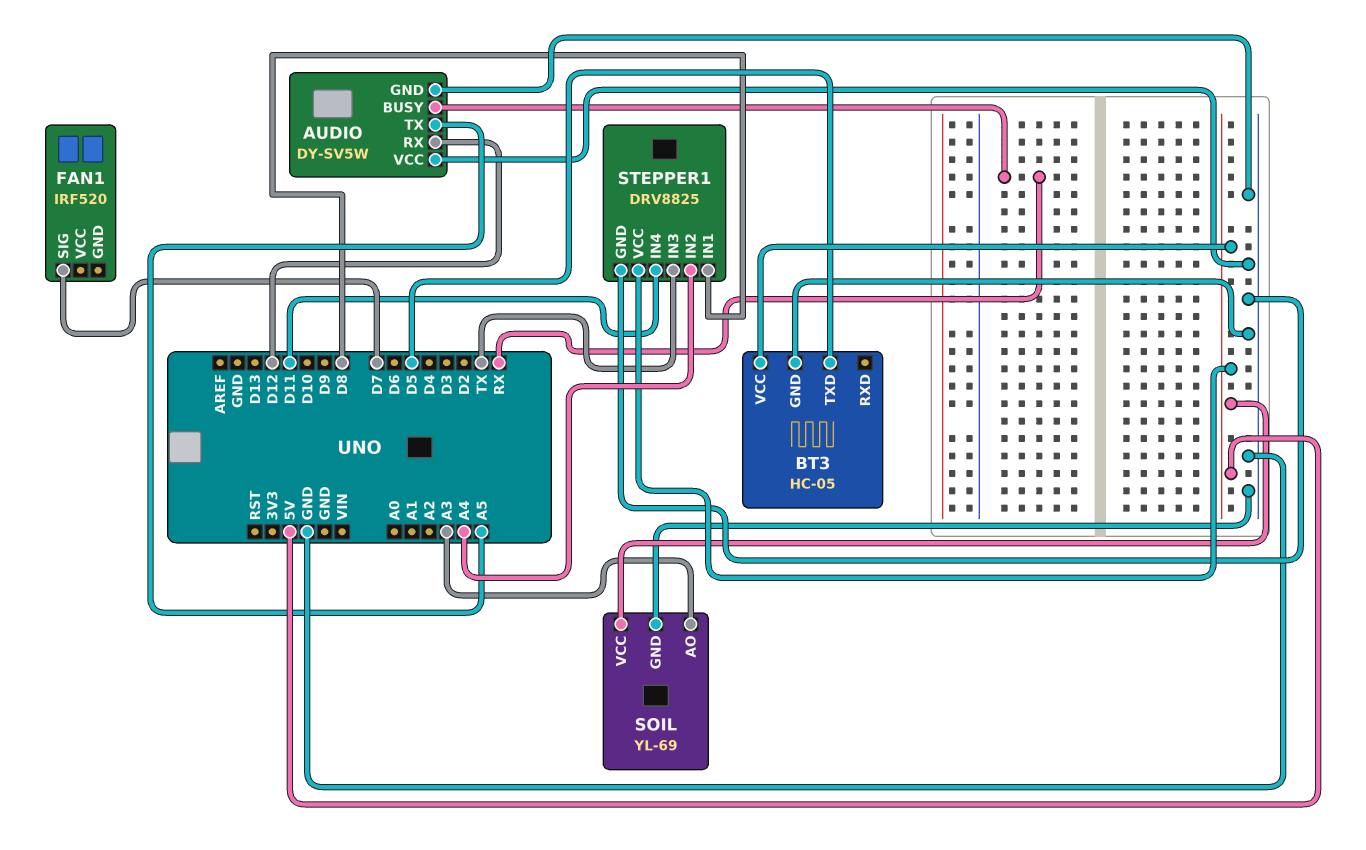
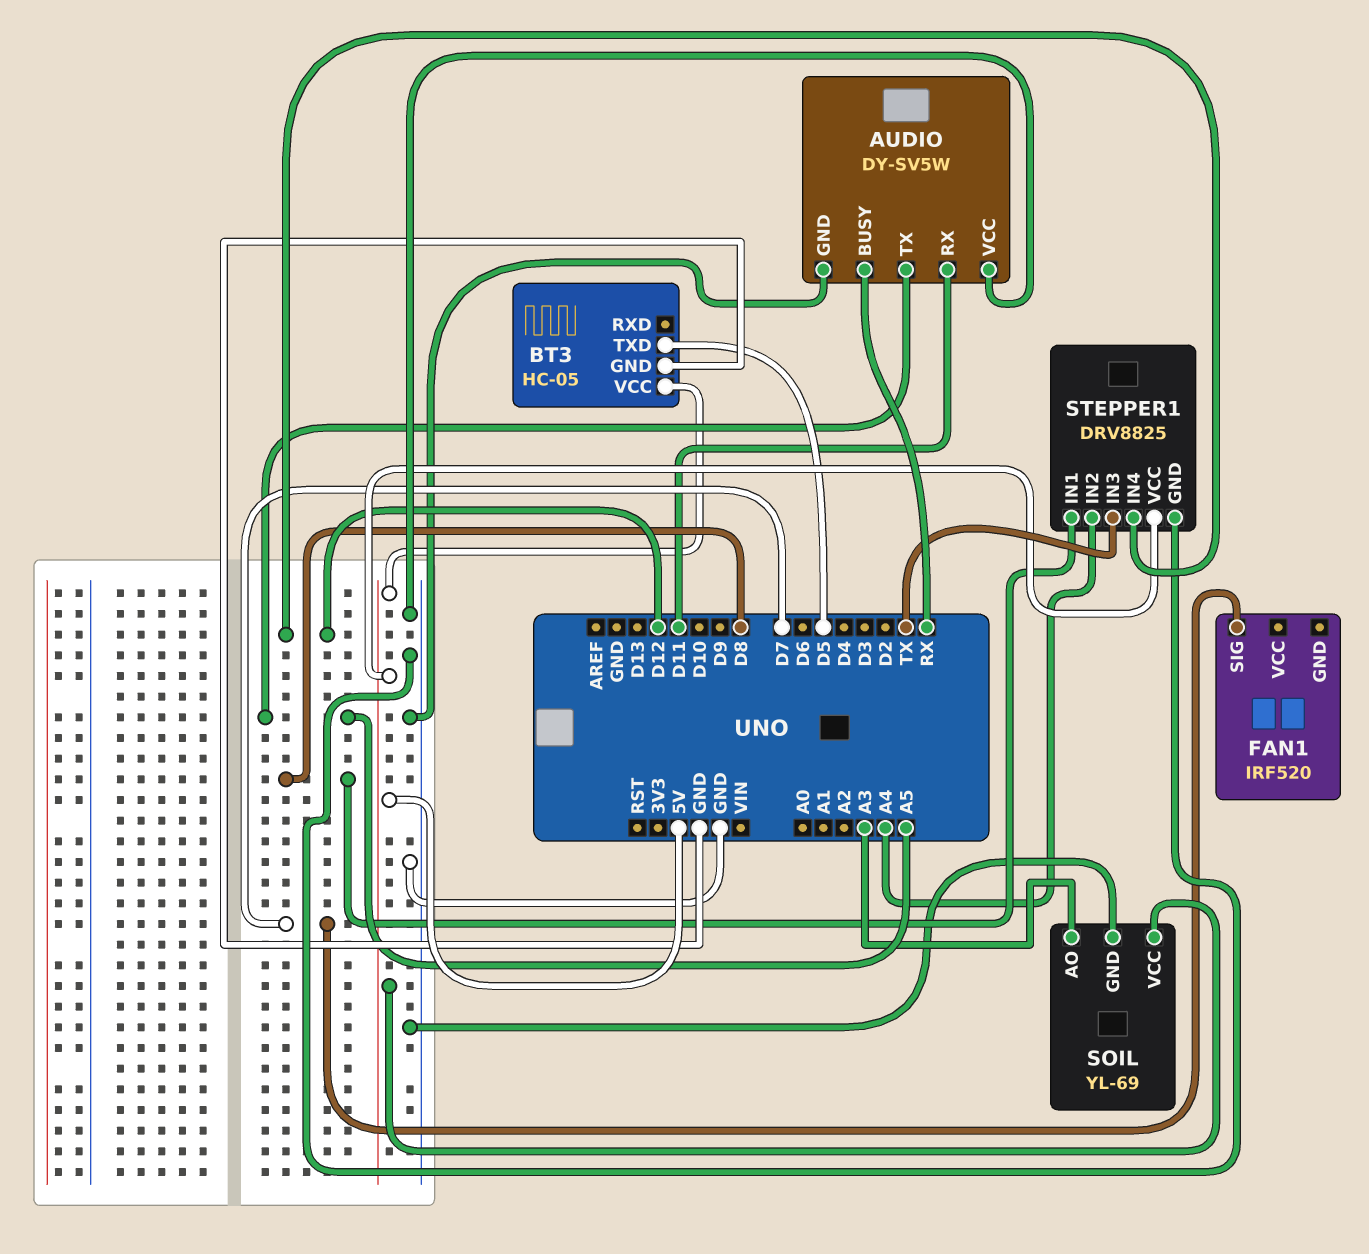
AUDIO pin RX: D12 -> D11
STEPPER1 pin IN4: D11 -> D12

